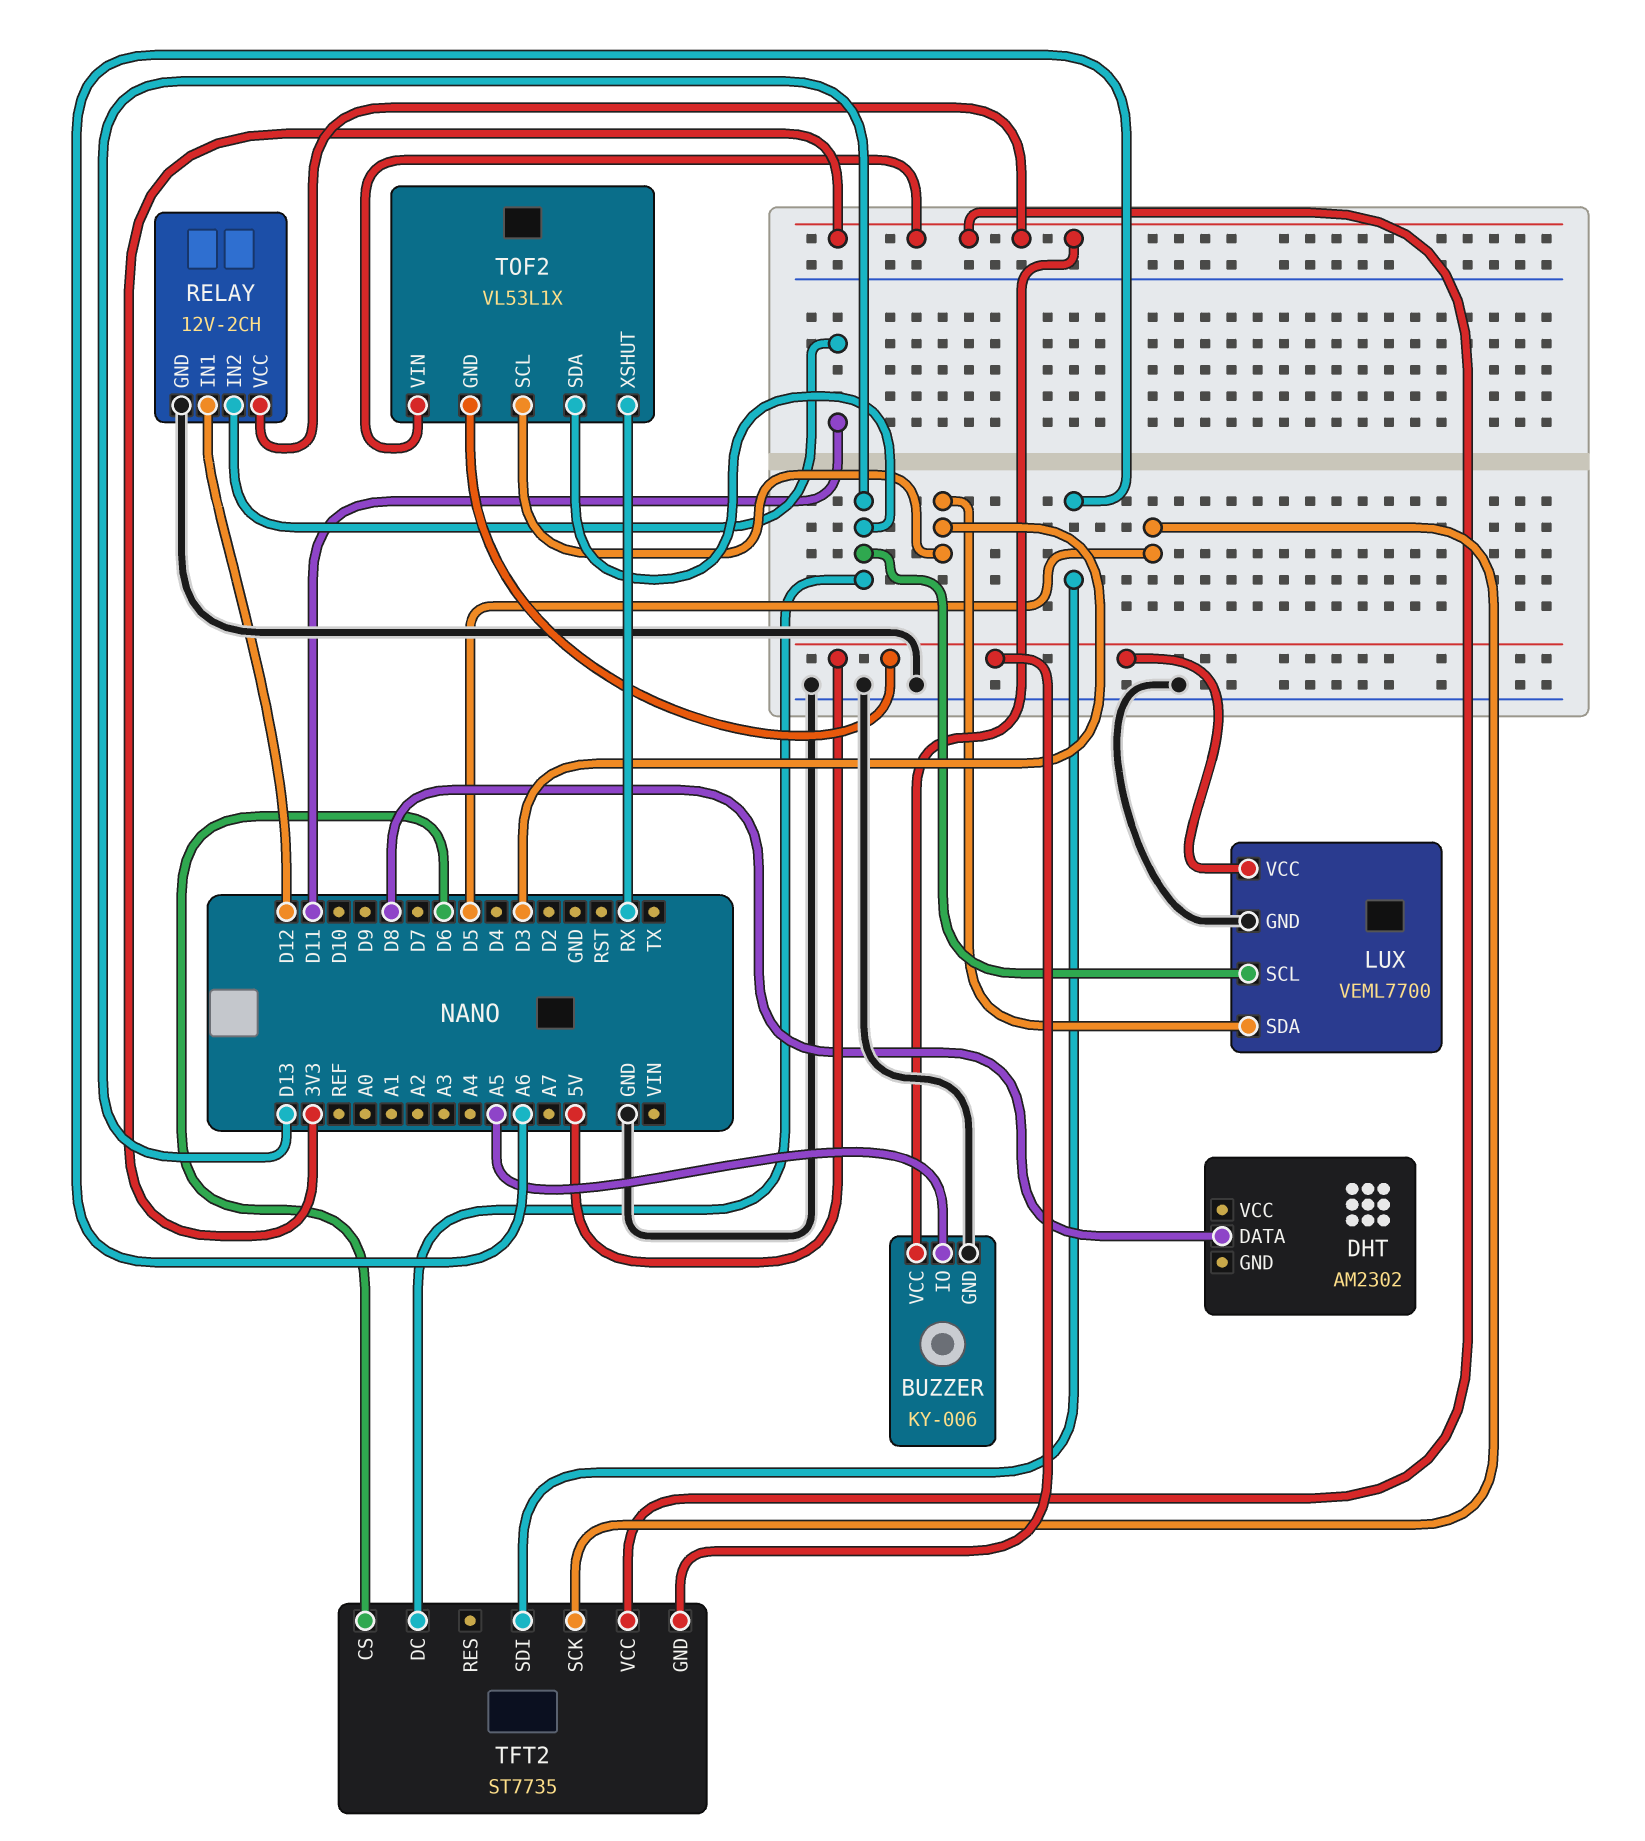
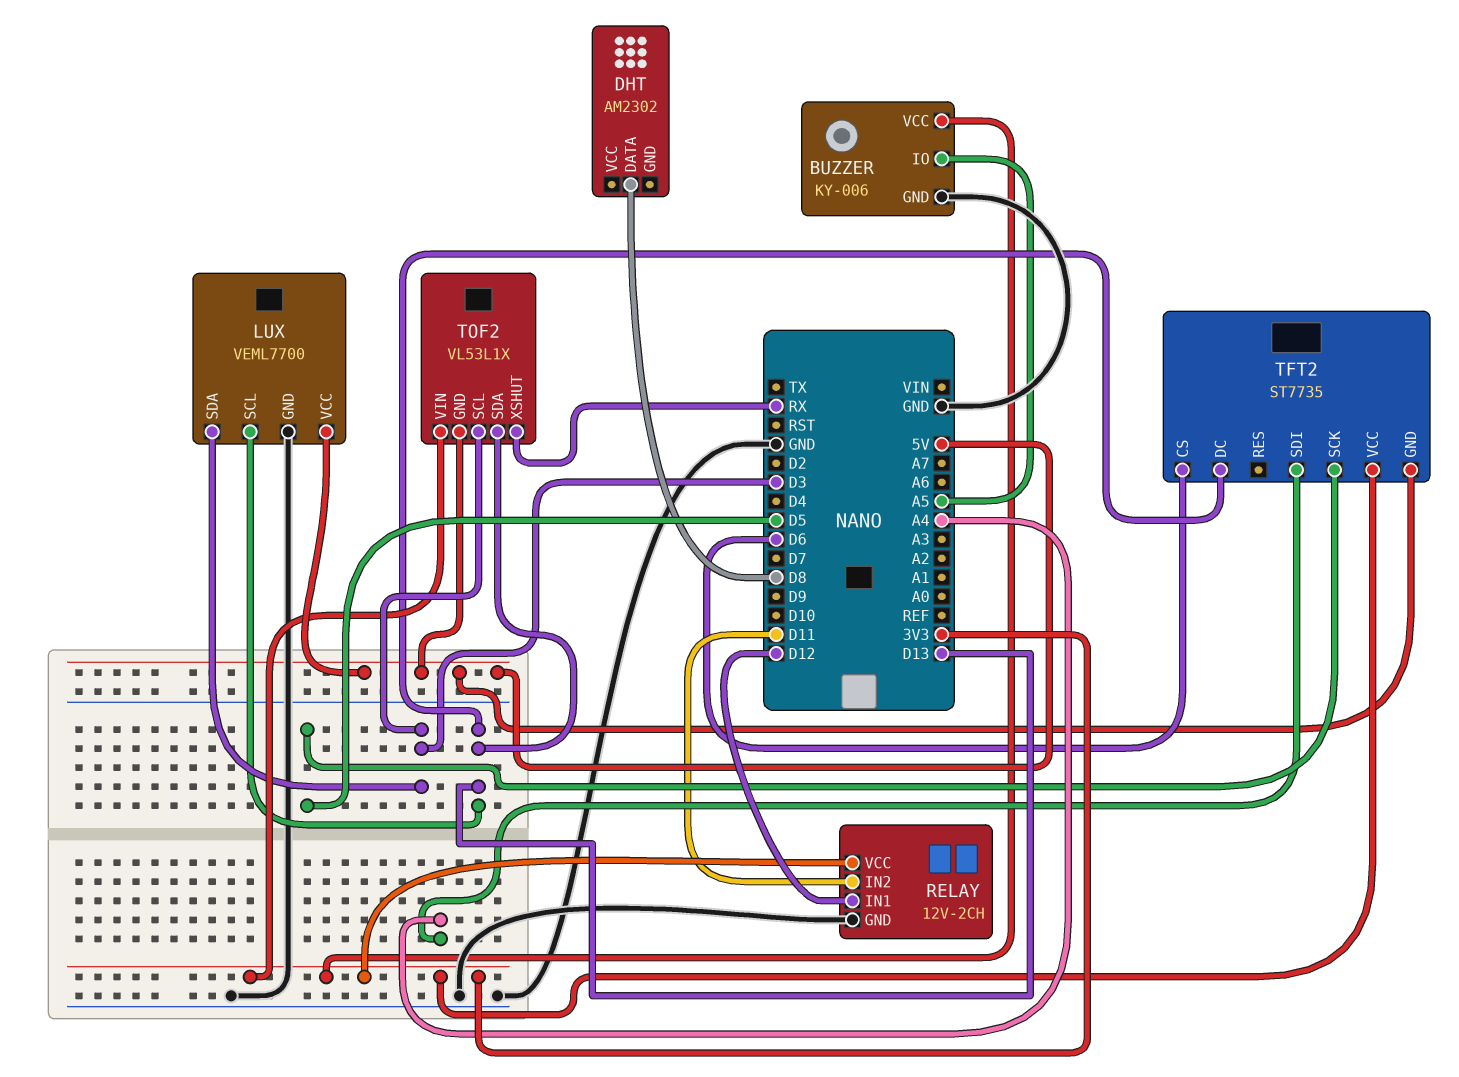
TFT2 pin SDI: A6 -> A4

